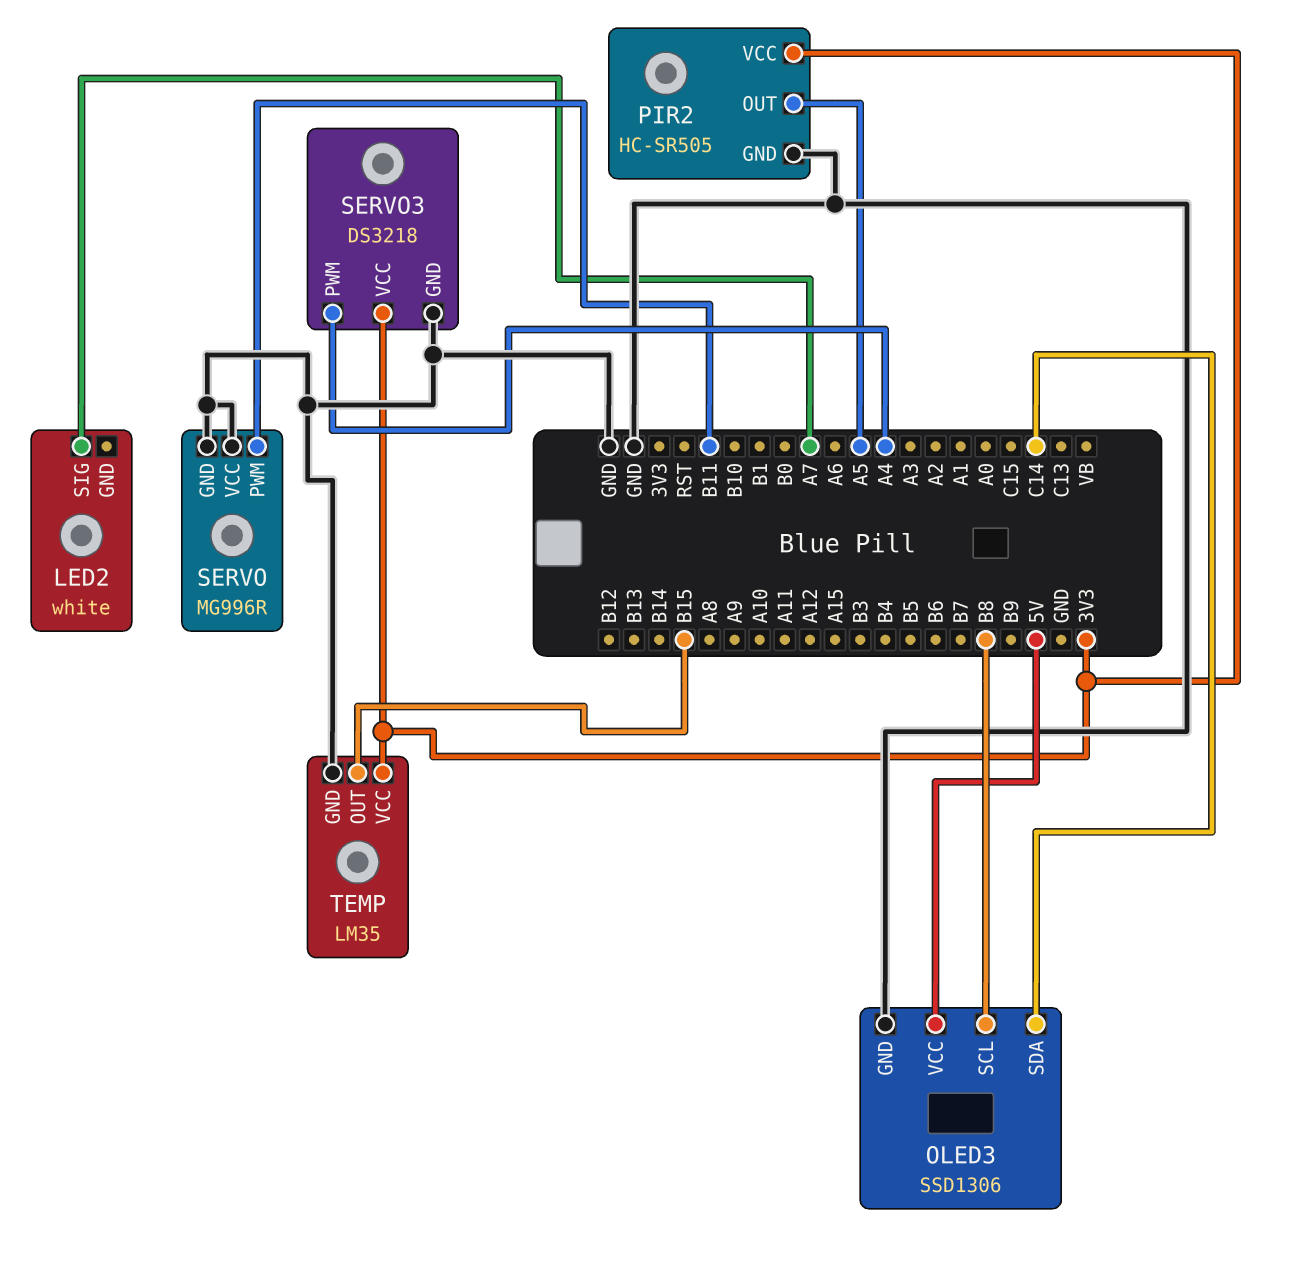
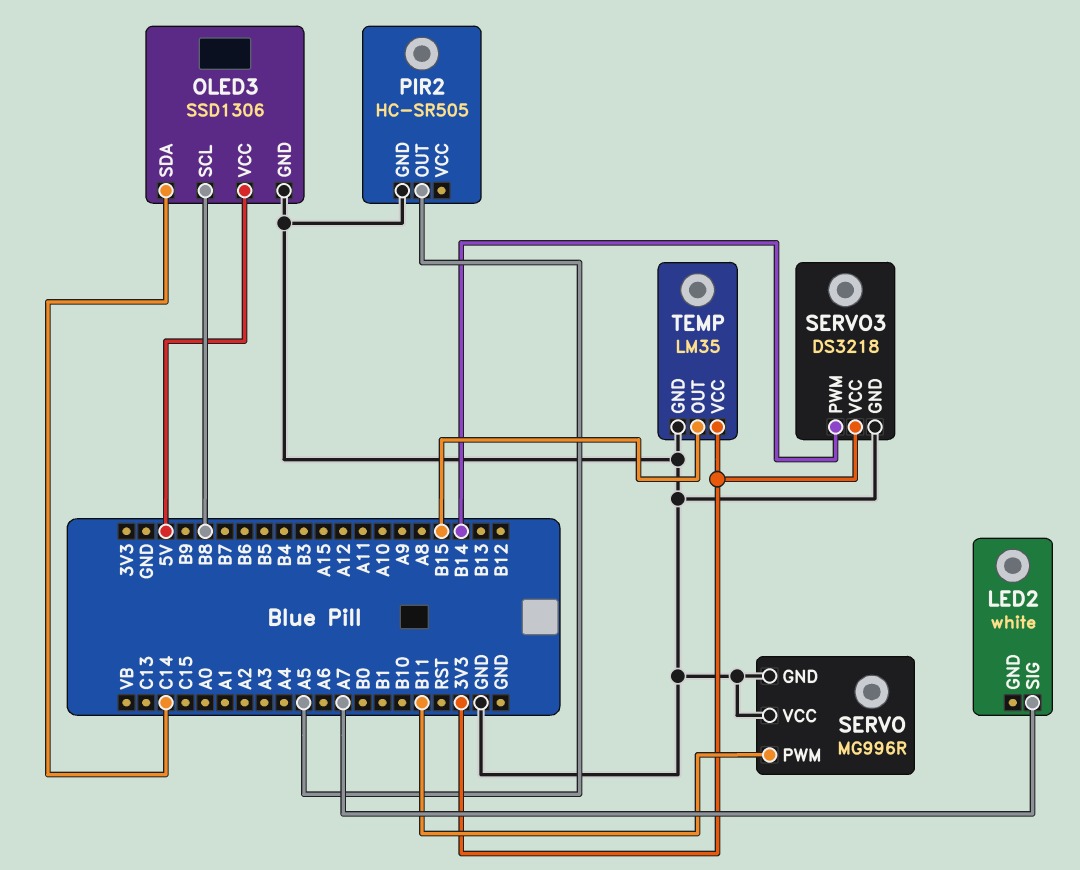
PIR2 pin VCC: 3V3 -> none
SERVO3 pin PWM: A4 -> B14

